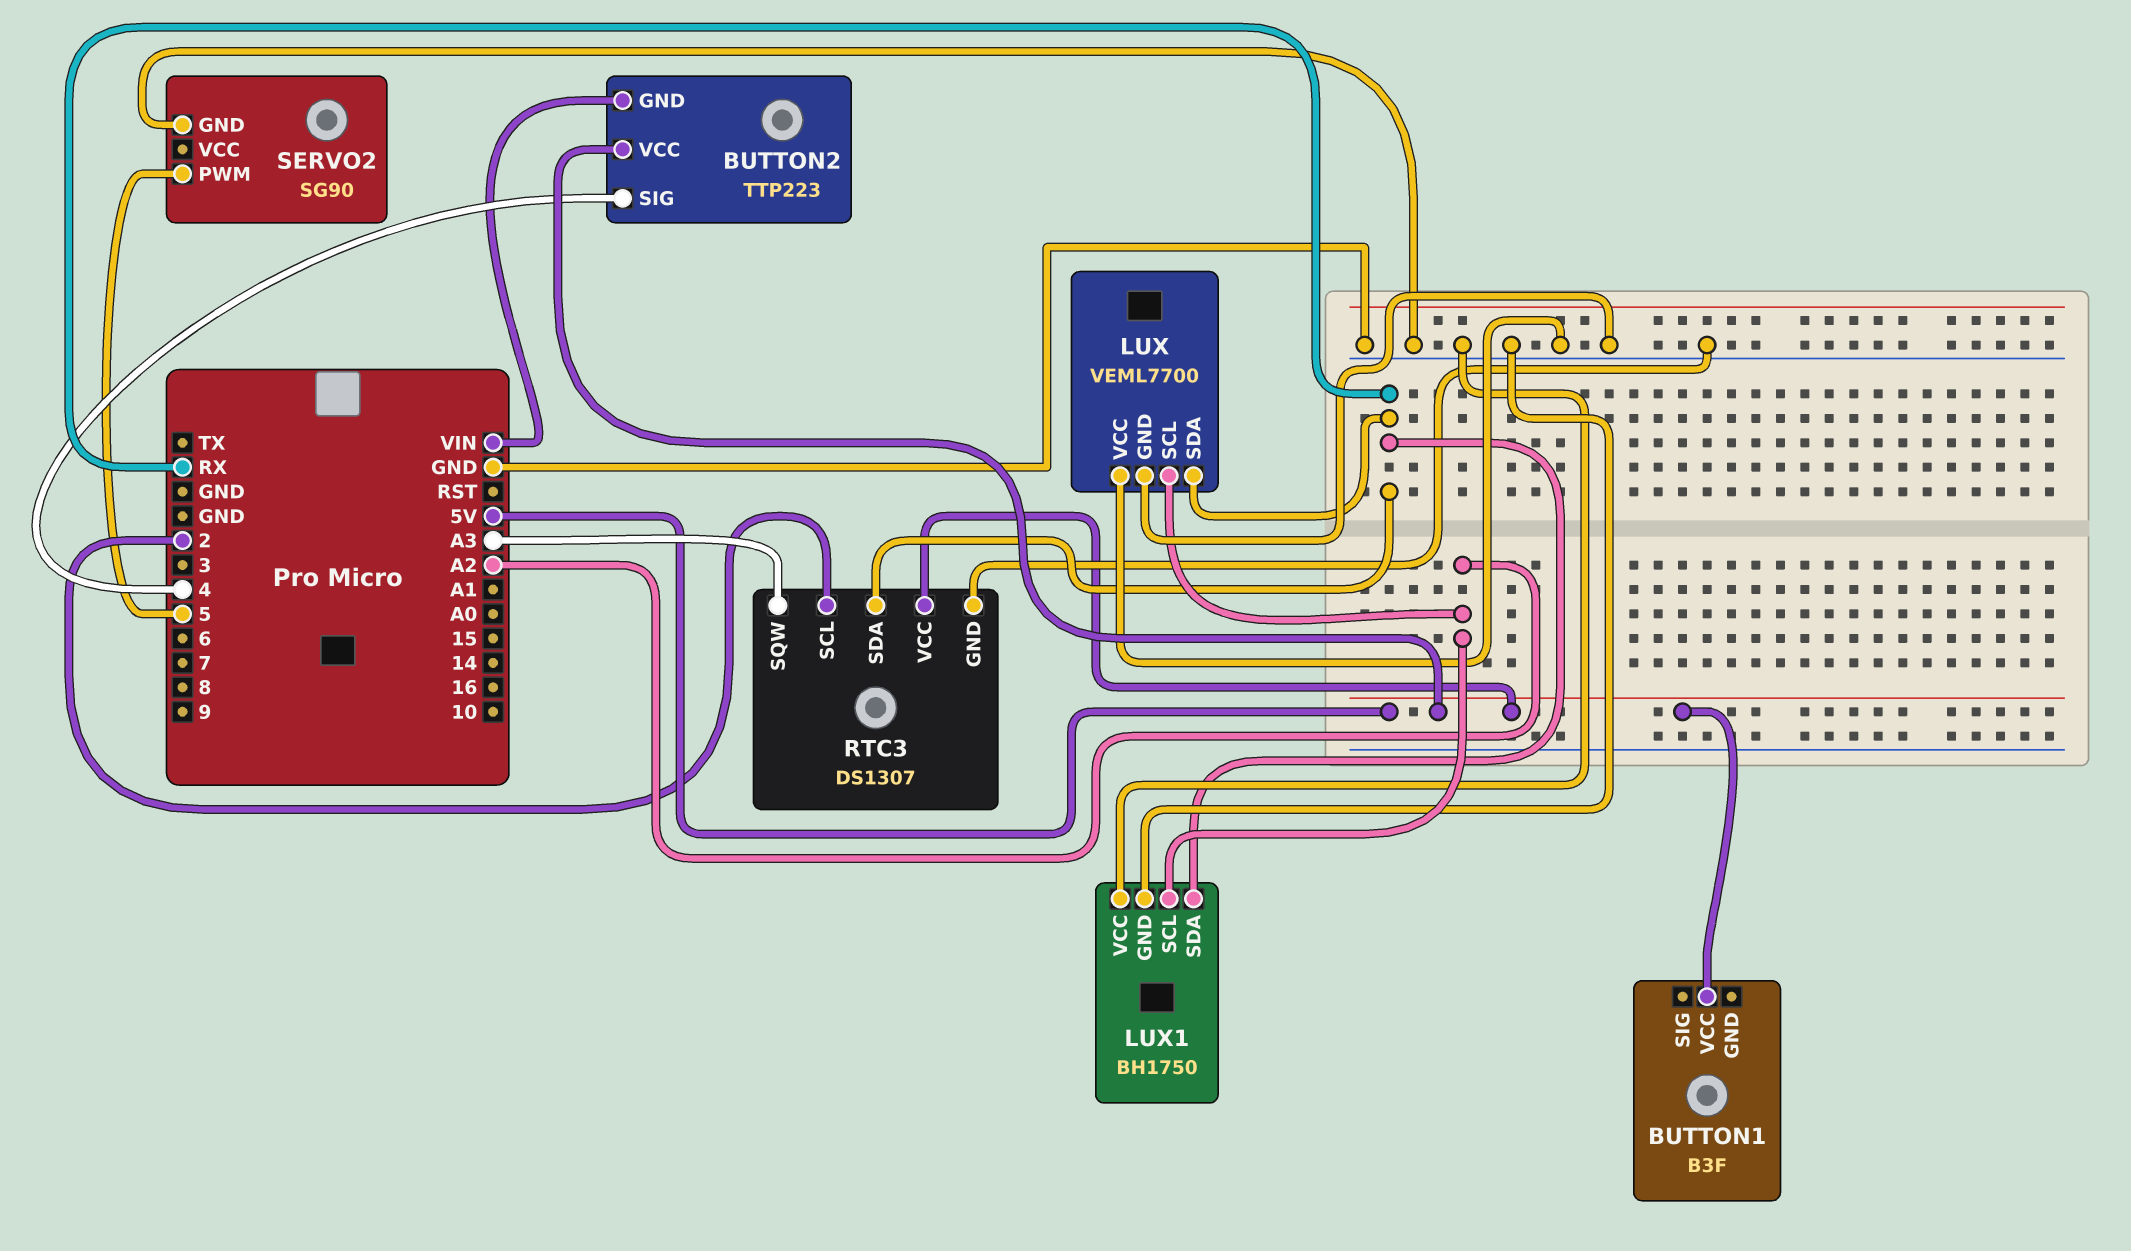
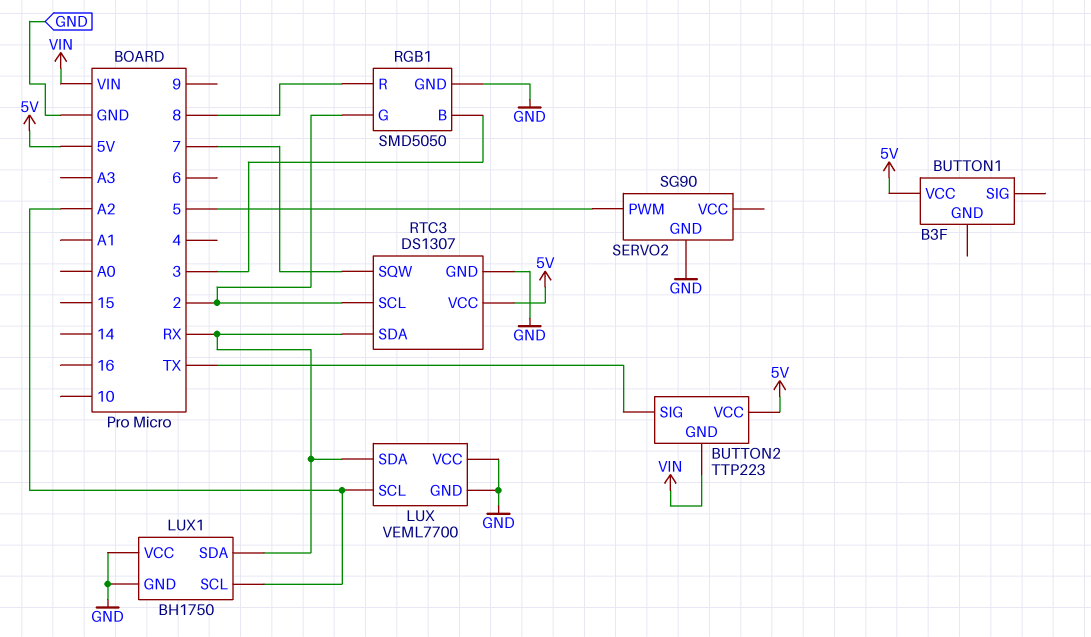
BUTTON2 pin SIG: 4 -> TX
RGB1: none -> SMD5050
RGB1 pin B: none -> 3
RGB1 pin G: none -> 2
RGB1 pin GND: none -> GND
RGB1 pin R: none -> 8
RTC3 pin SQW: A3 -> 7

